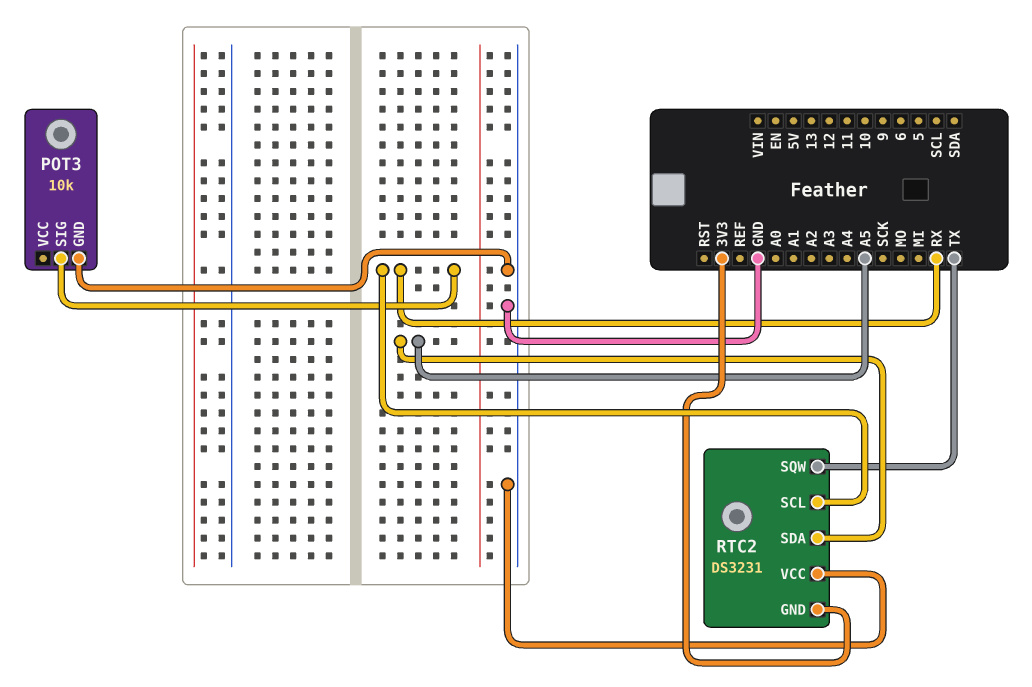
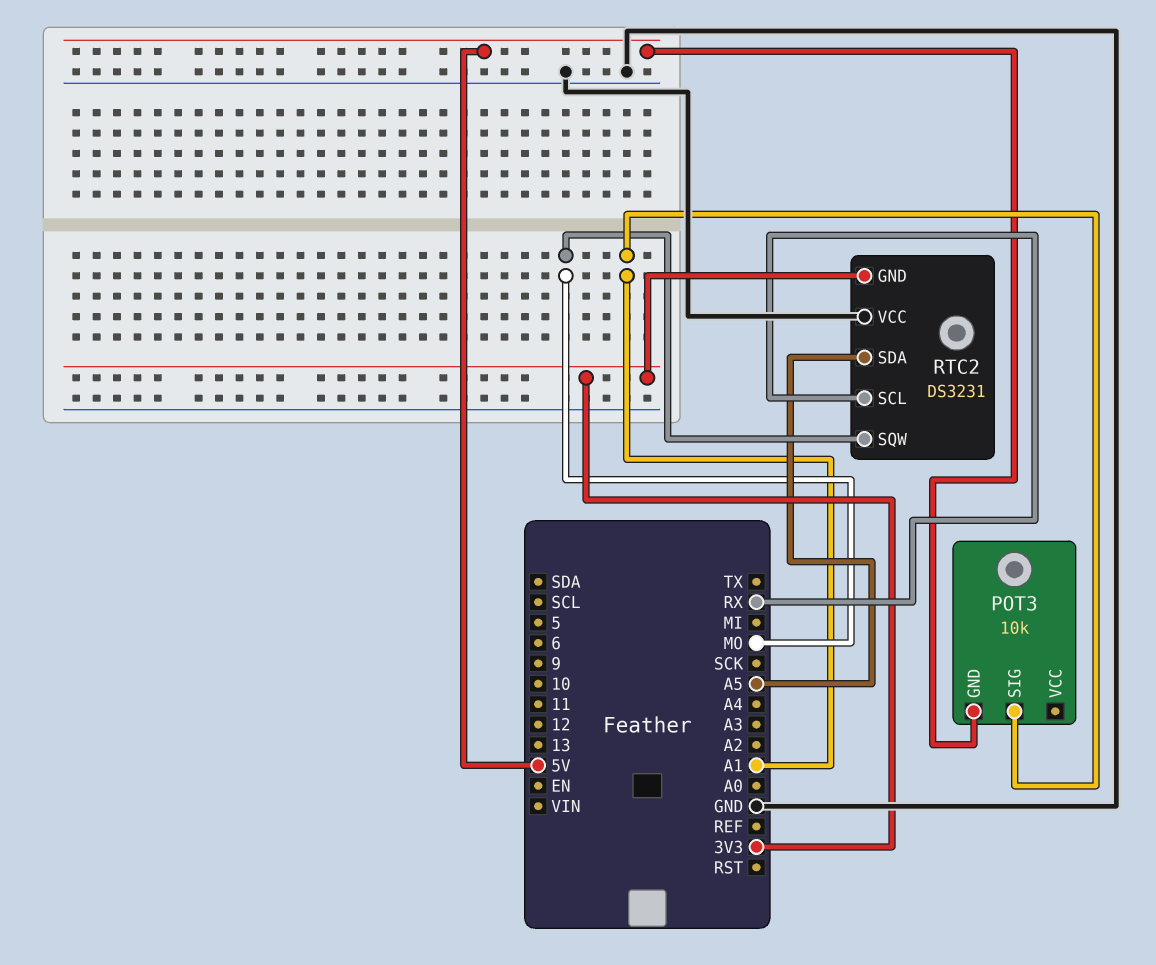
POT3 pin GND: GND -> 5V
POT3 pin SIG: RX -> A1
RTC2 pin SQW: TX -> MO

